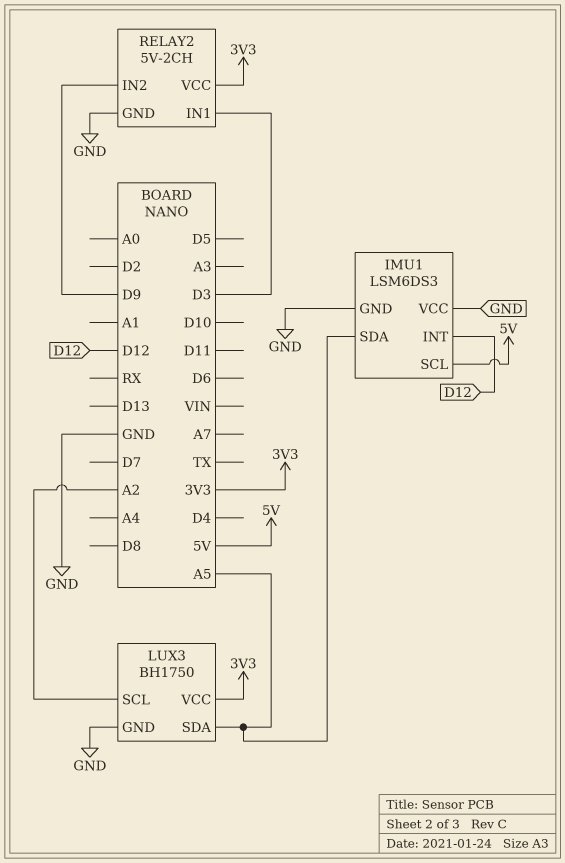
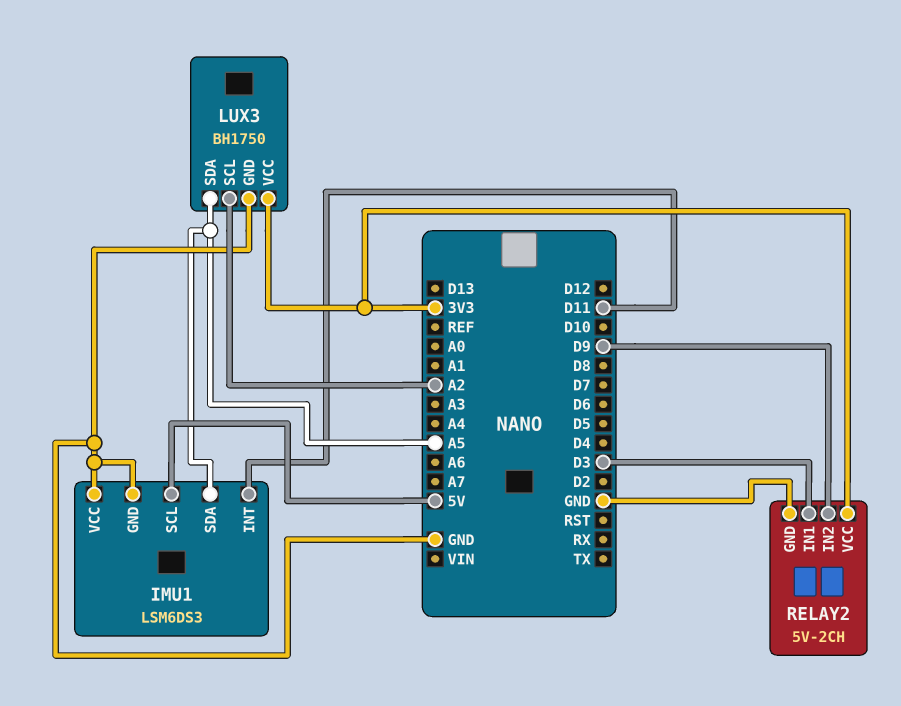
IMU1 pin INT: D12 -> D11

